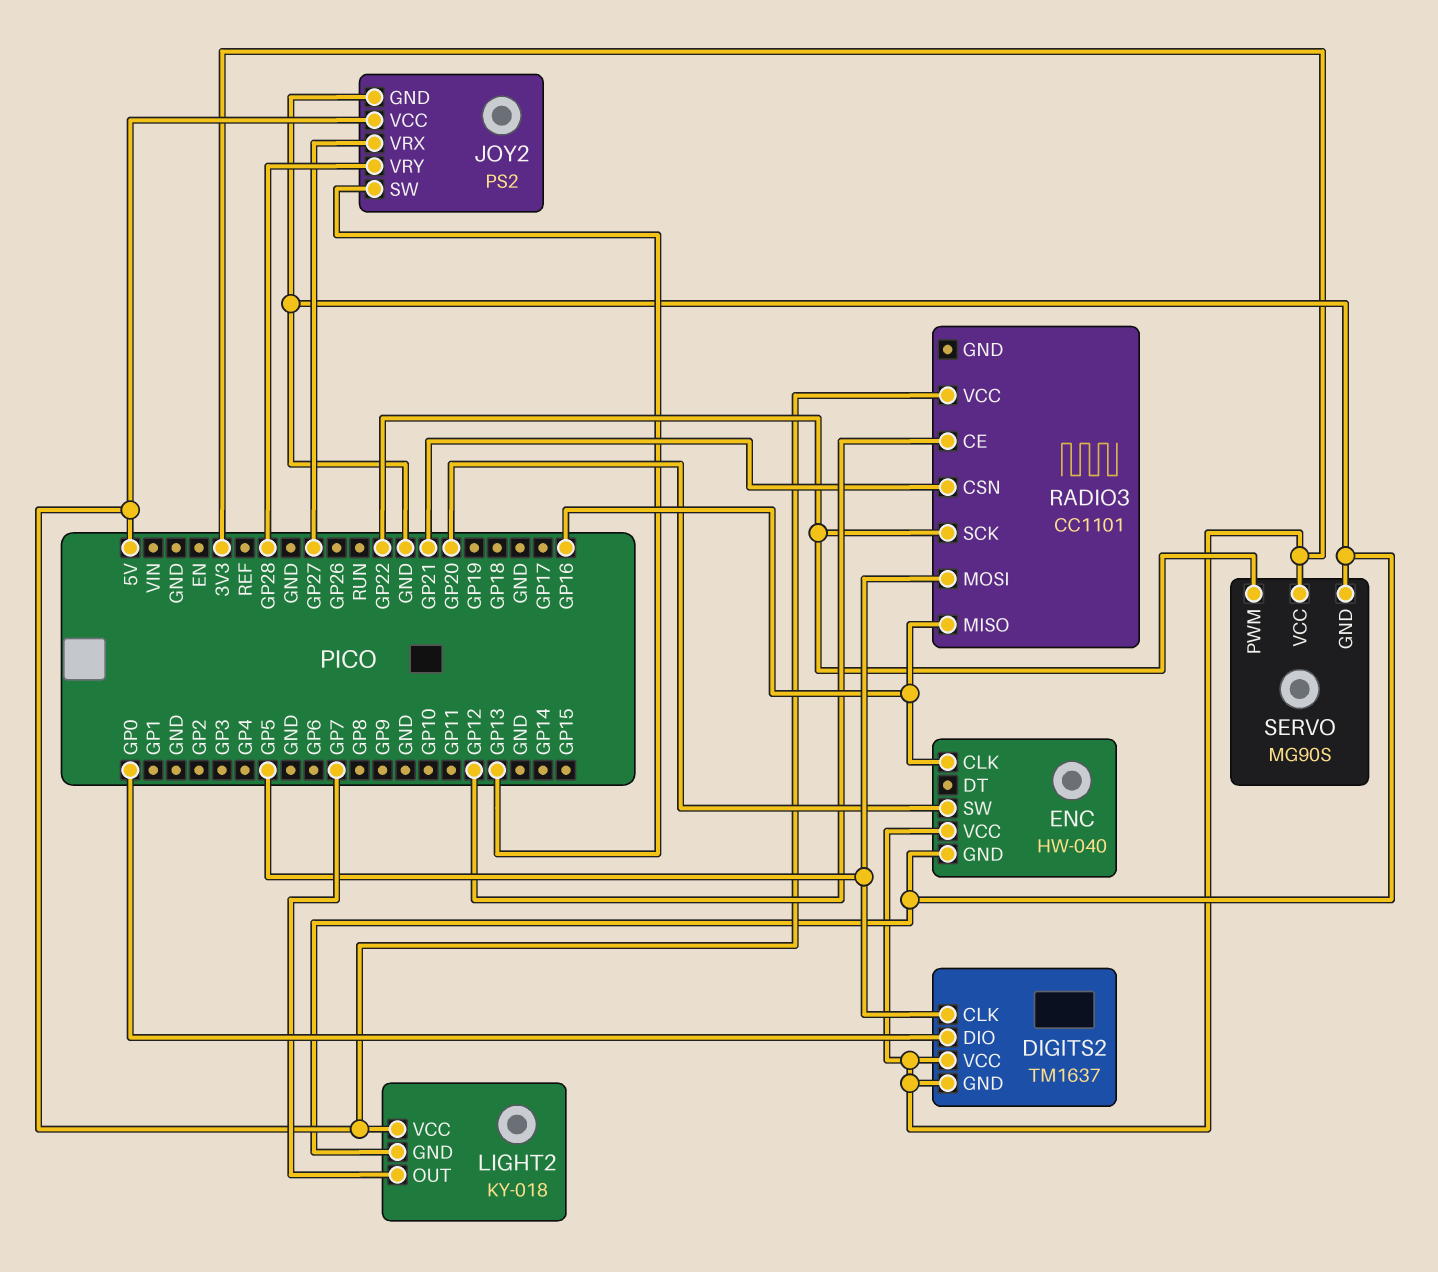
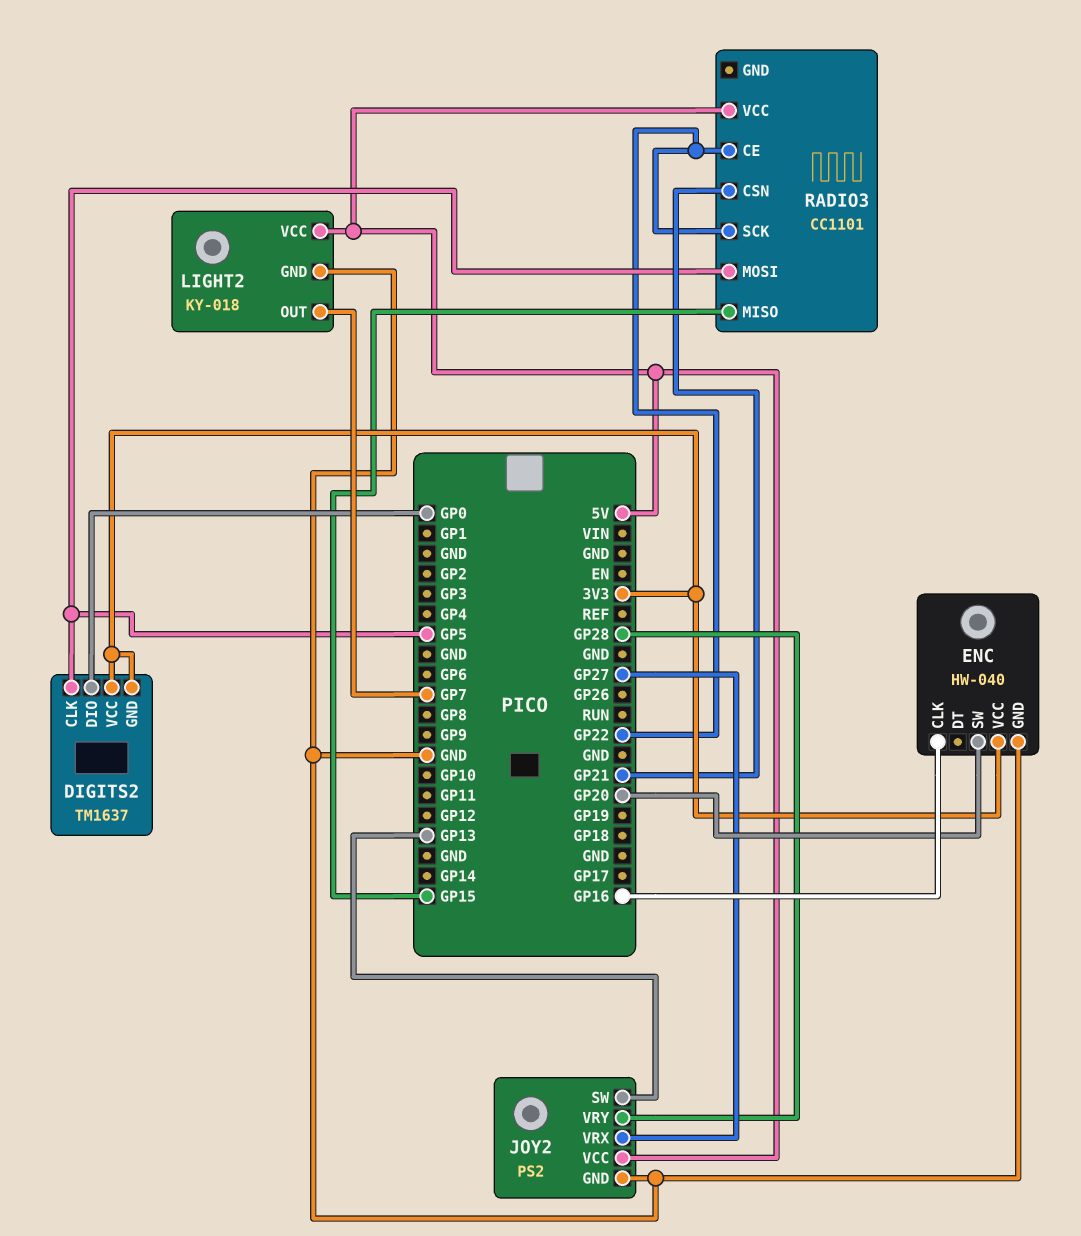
RADIO3 pin CE: GP12 -> GP22
RADIO3 pin MISO: GP16 -> GP15
SERVO: MG90S -> none
SERVO pin GND: GND -> none
SERVO pin PWM: GP22 -> none
SERVO pin VCC: 3V3 -> none

